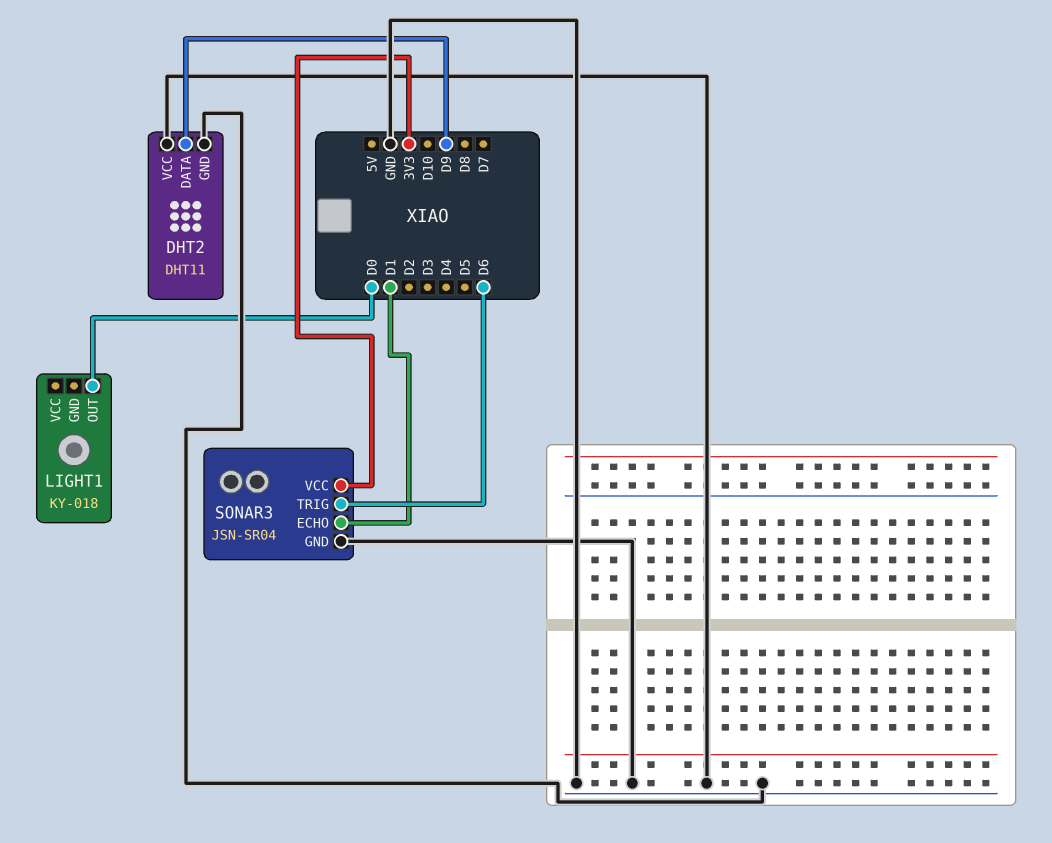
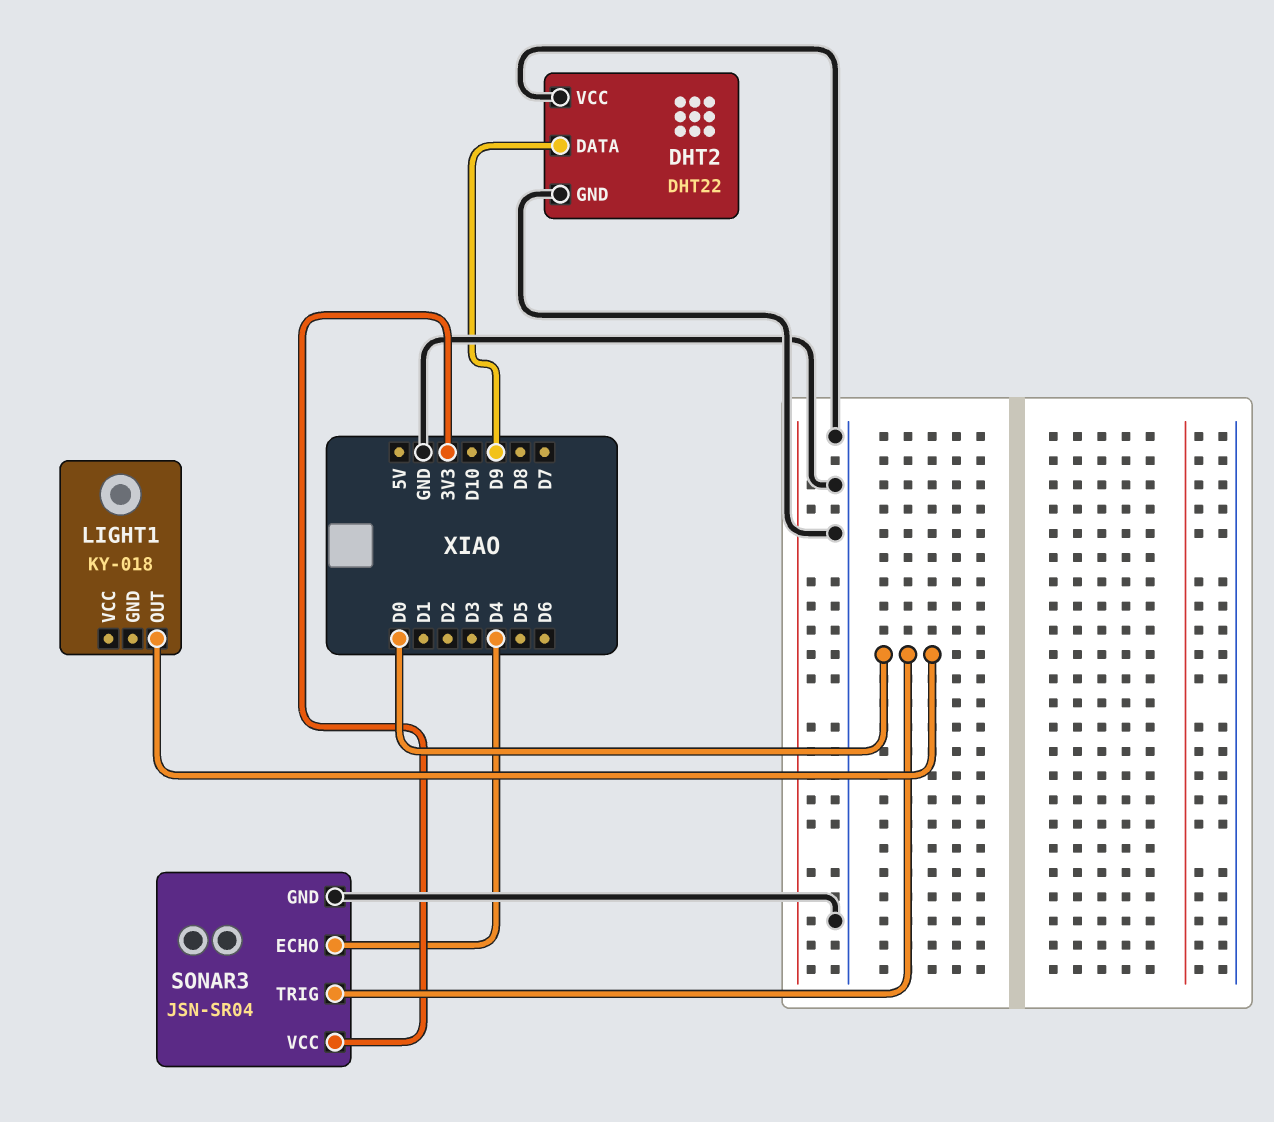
DHT2: DHT11 -> DHT22
SONAR3 pin ECHO: D1 -> D4
SONAR3 pin TRIG: D6 -> D0

